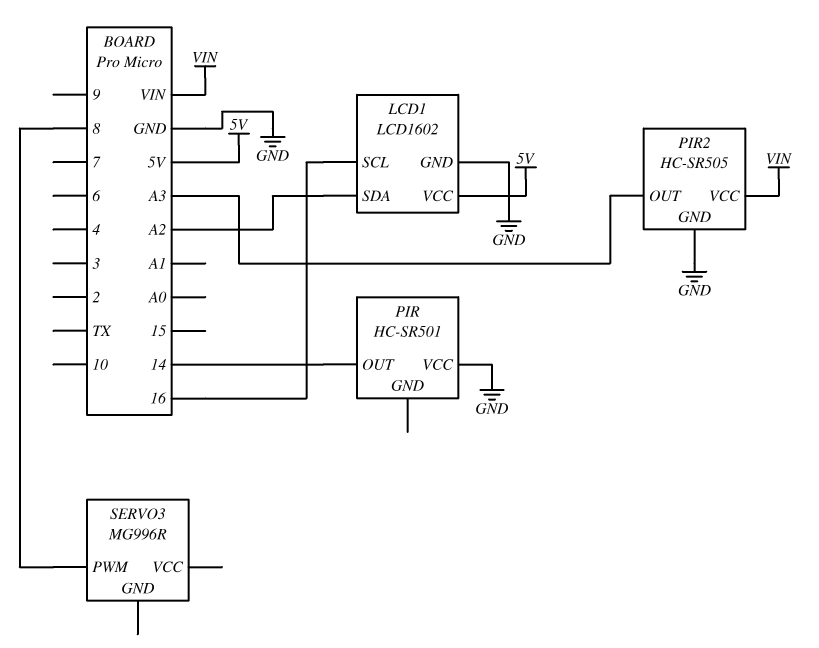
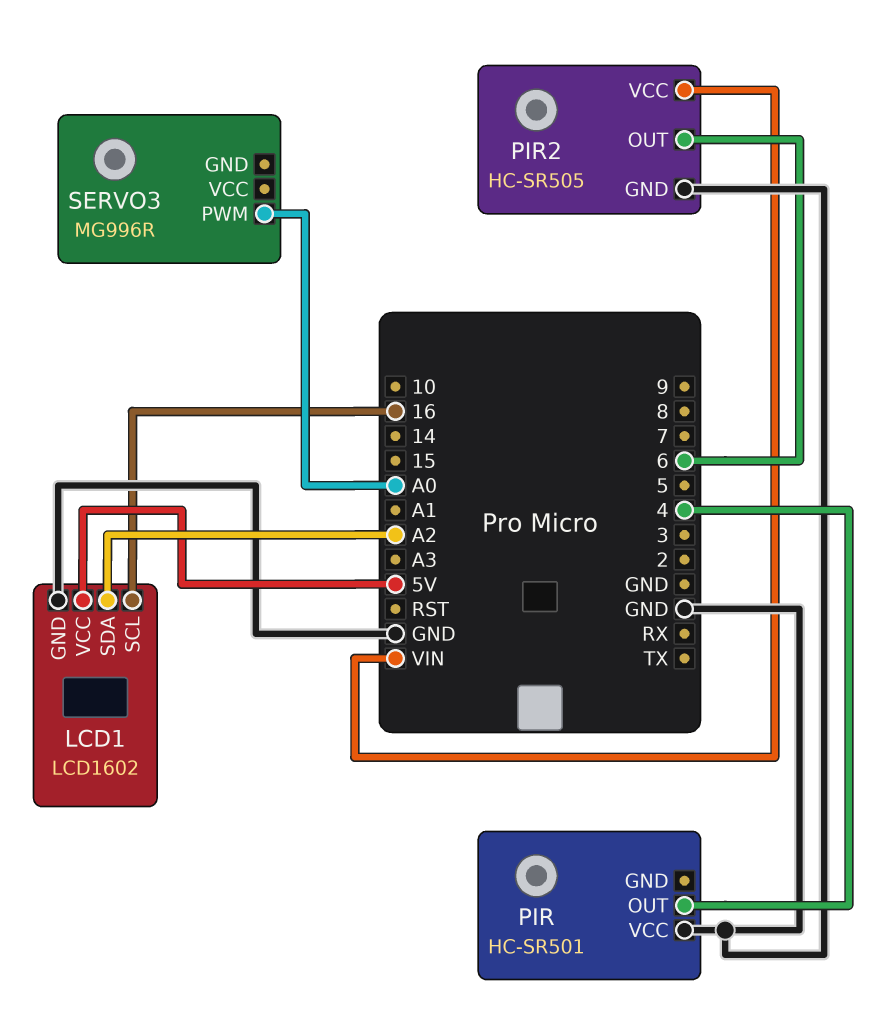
PIR pin OUT: 14 -> 4
PIR2 pin OUT: A3 -> 6
SERVO3 pin PWM: 8 -> A0

